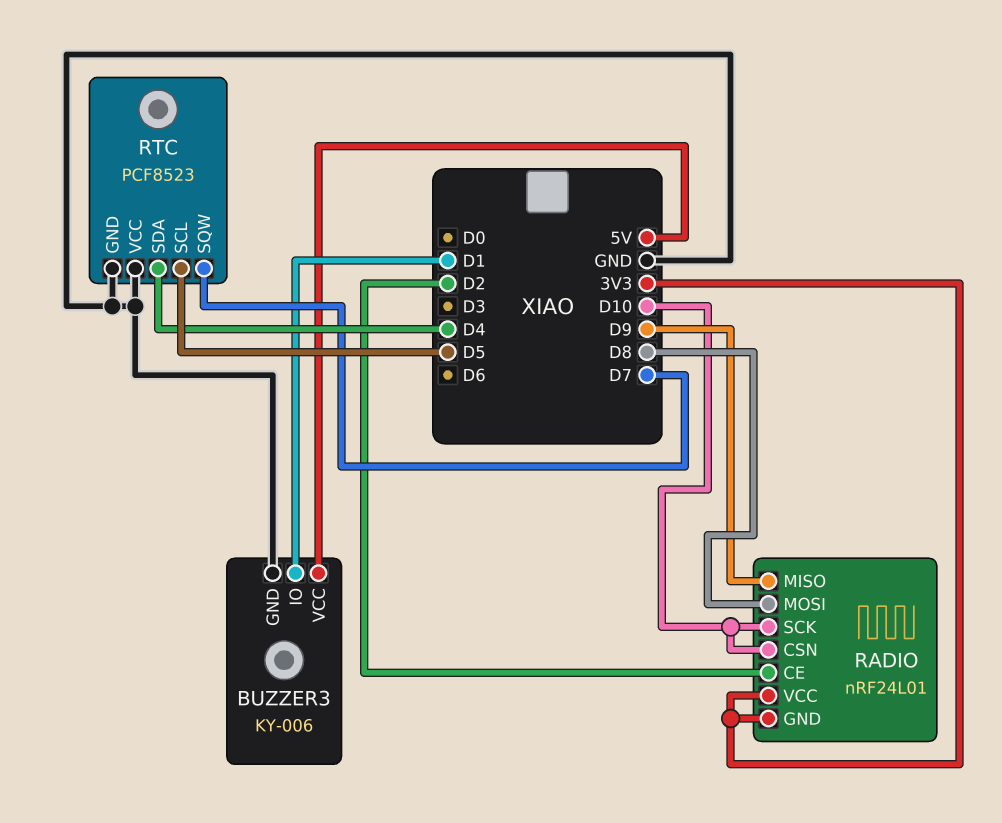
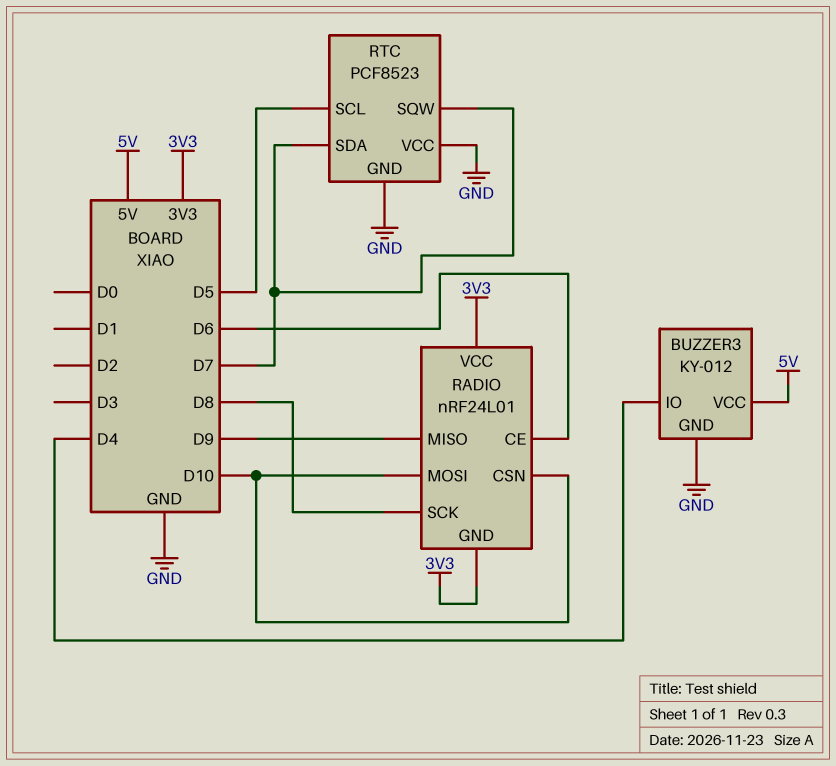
BUZZER3: KY-006 -> KY-012
BUZZER3 pin IO: D1 -> D4
RADIO pin CE: D2 -> D6
RADIO pin MOSI: D8 -> D10
RADIO pin SCK: D10 -> D8
RTC pin SDA: D4 -> D7

